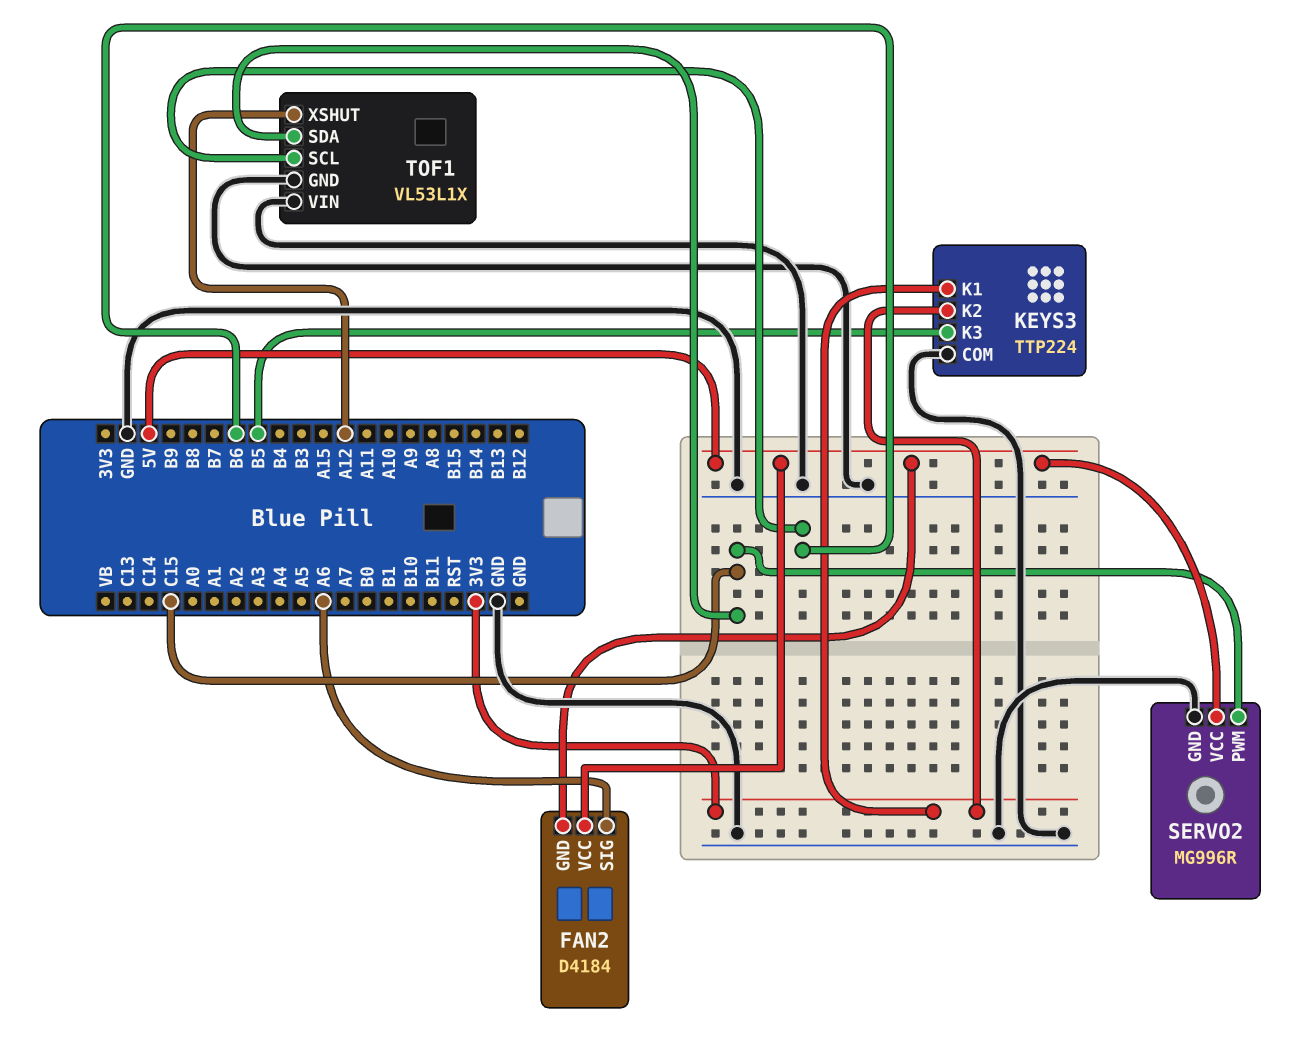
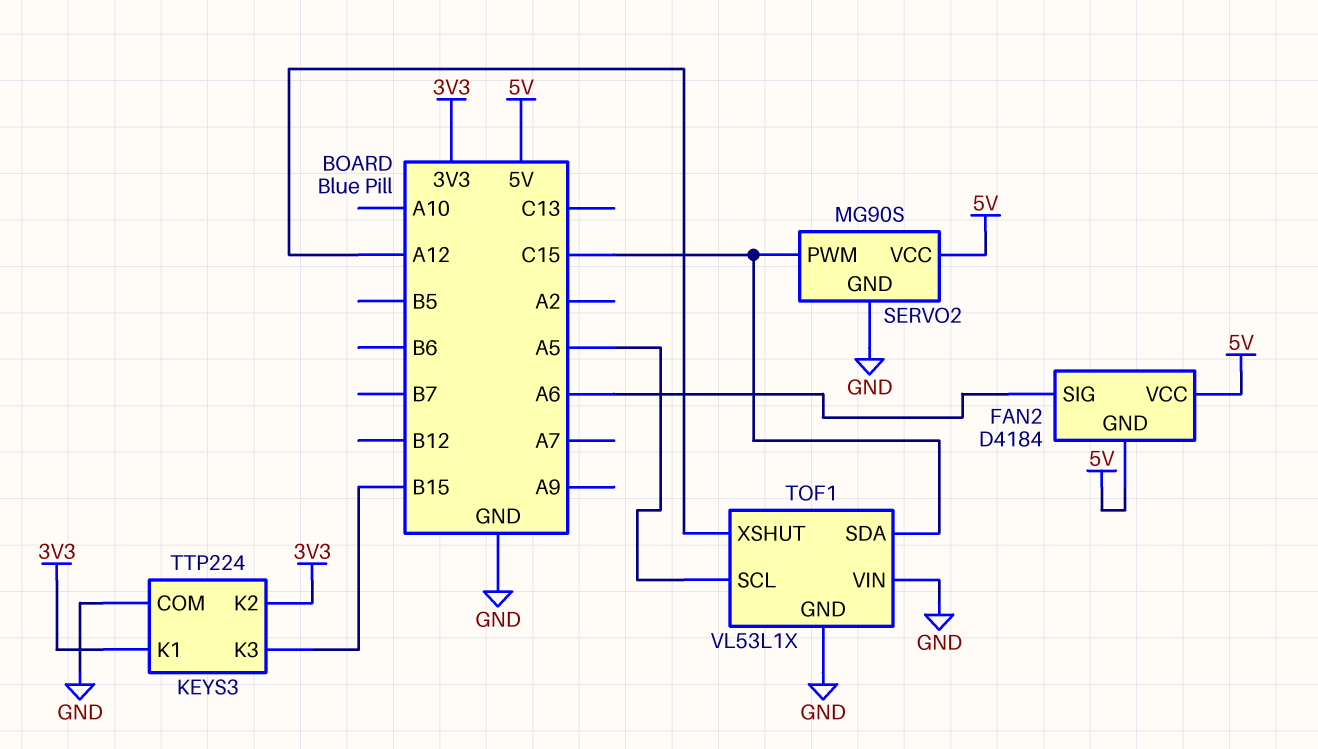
KEYS3 pin K3: B5 -> B15
SERVO2: MG996R -> MG90S
TOF1 pin SCL: B6 -> A5

